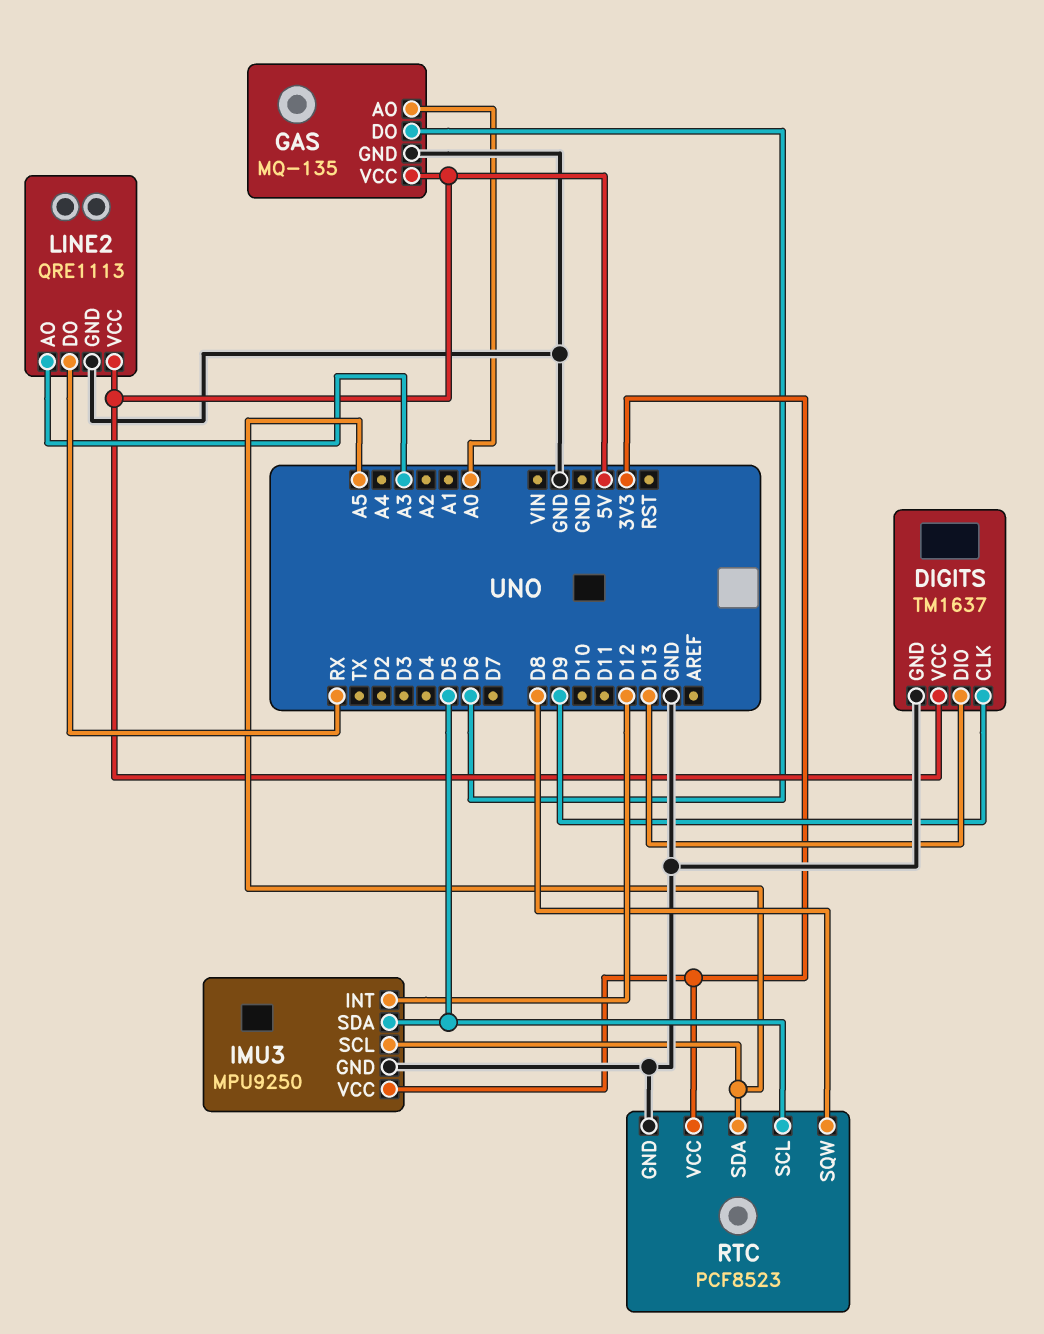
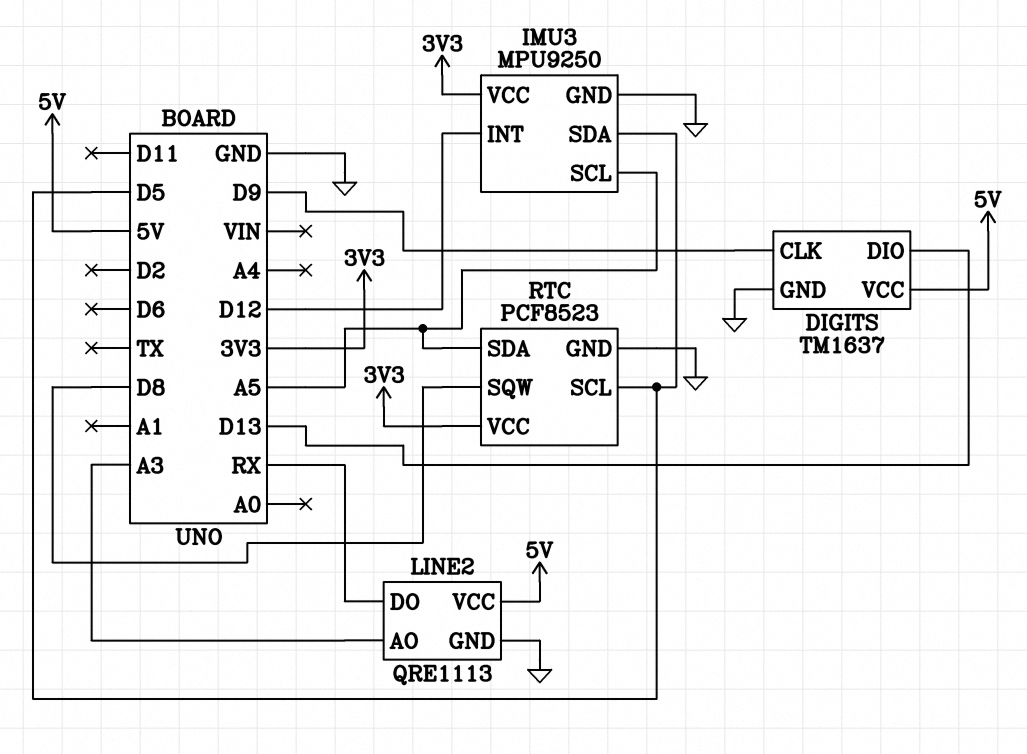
GAS: MQ-135 -> none
GAS pin AO: A0 -> none
GAS pin DO: D6 -> none
GAS pin GND: GND -> none
GAS pin VCC: 5V -> none

